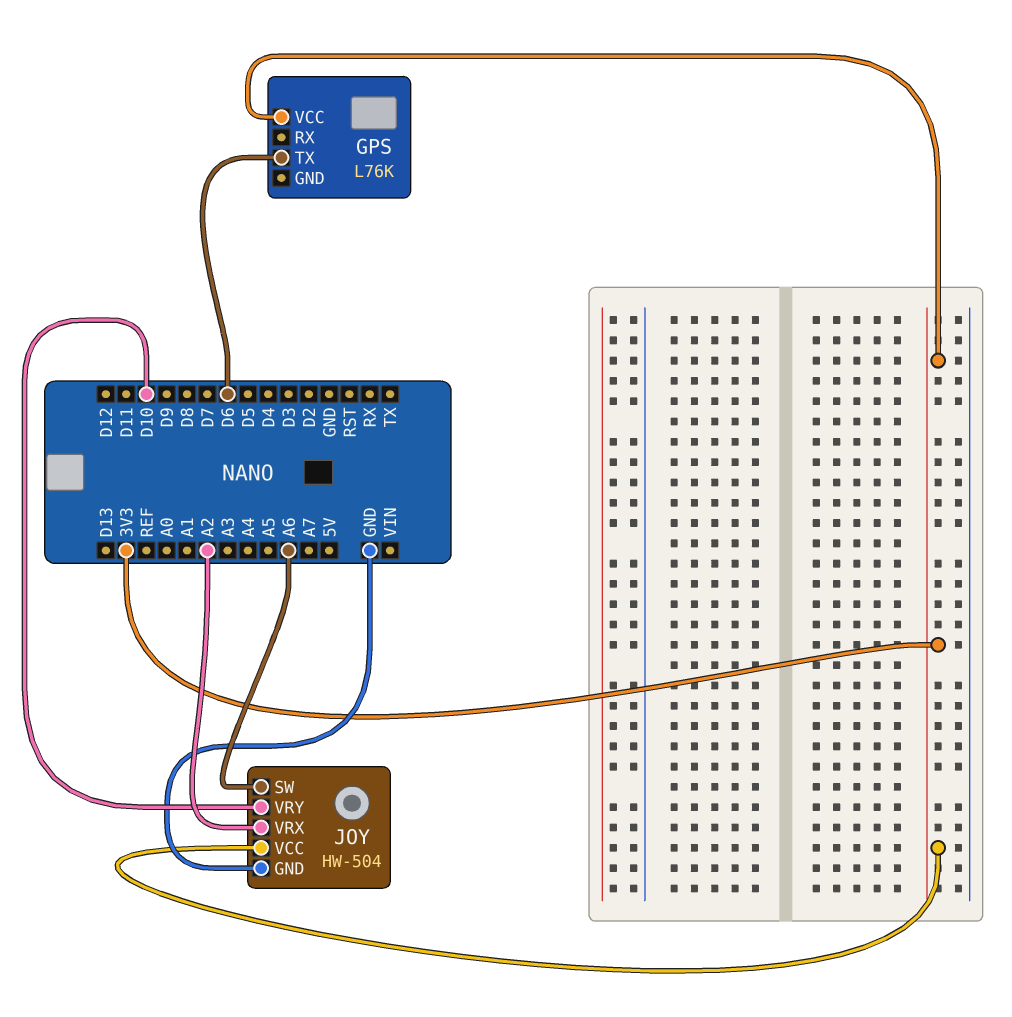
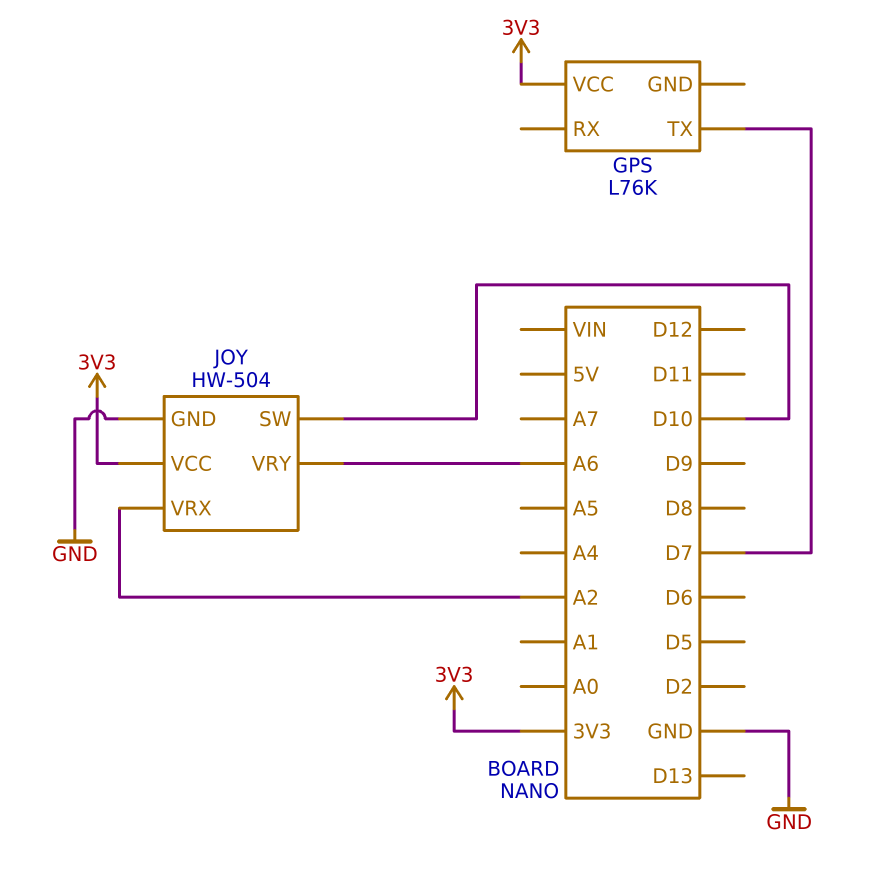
GPS pin TX: D6 -> D7
JOY pin SW: A6 -> D10
JOY pin VRY: D10 -> A6

